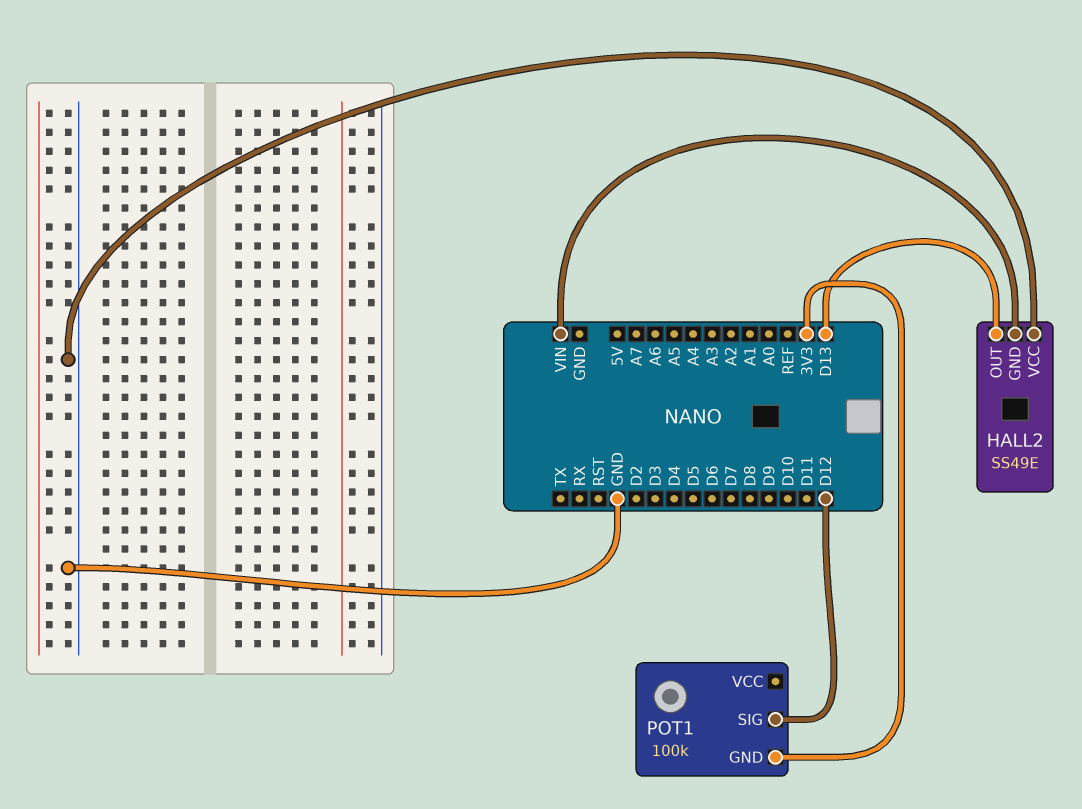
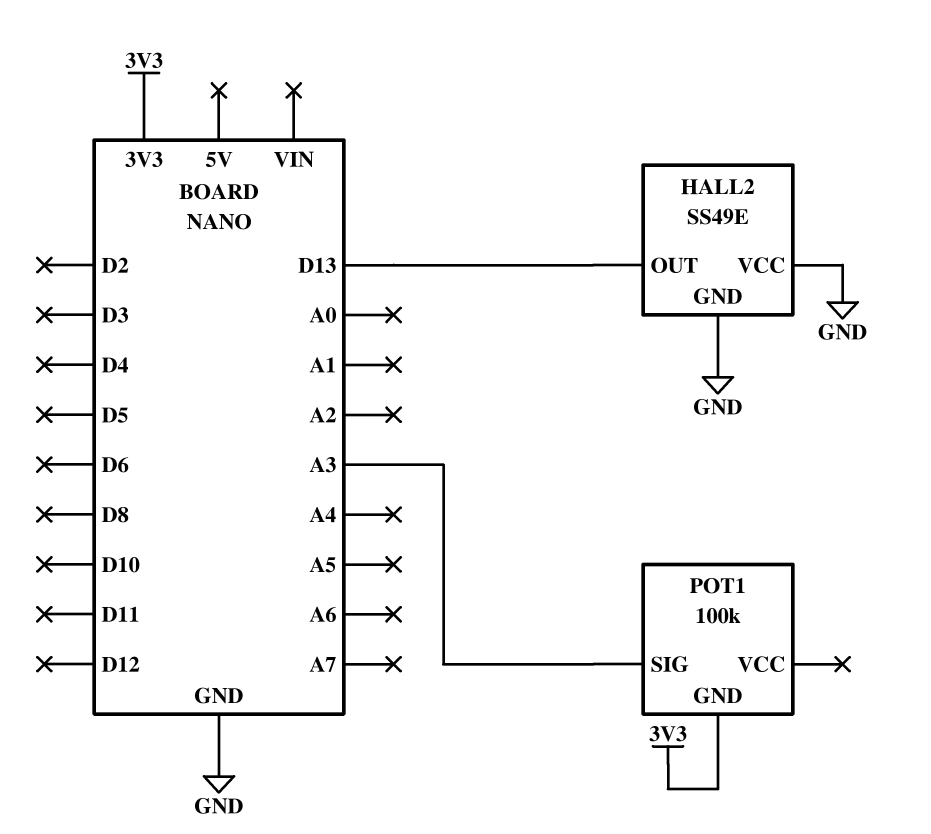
HALL2 pin GND: VIN -> GND
POT1 pin SIG: D12 -> A3

